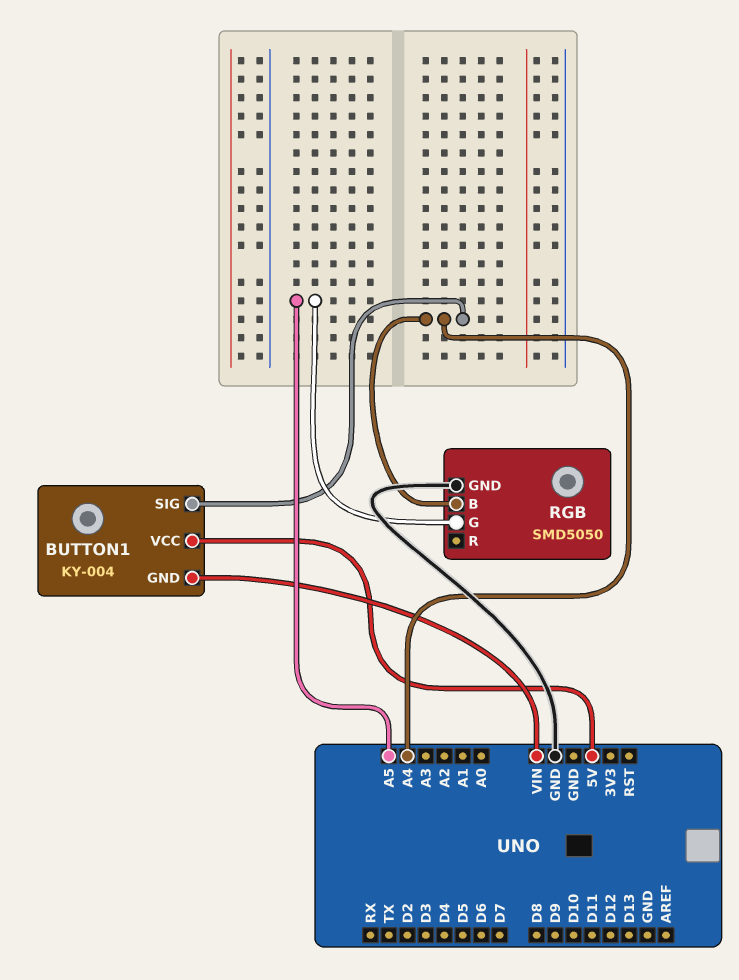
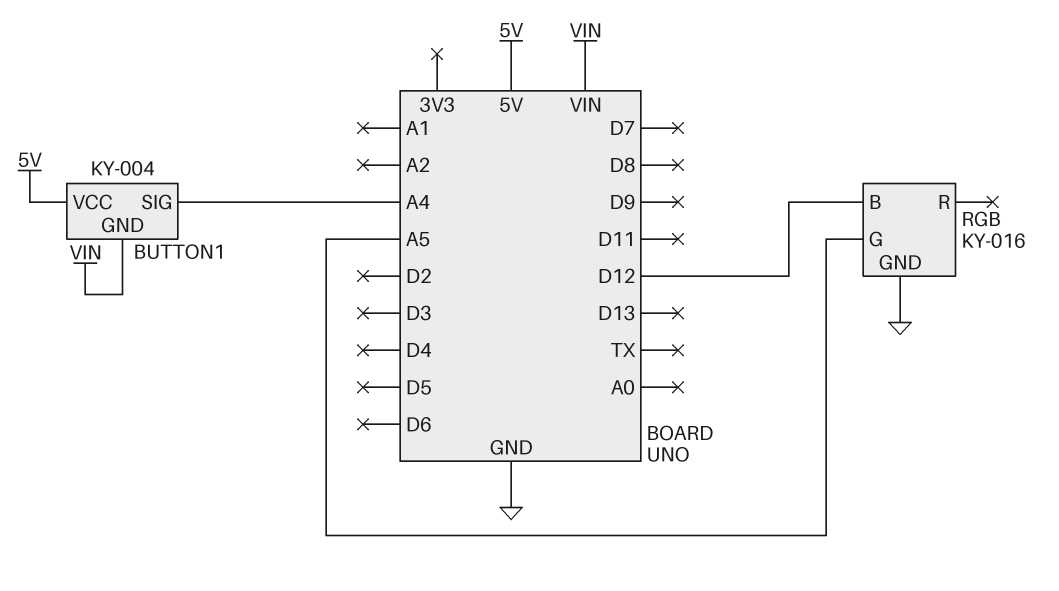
RGB: SMD5050 -> KY-016
RGB pin B: A4 -> D12

